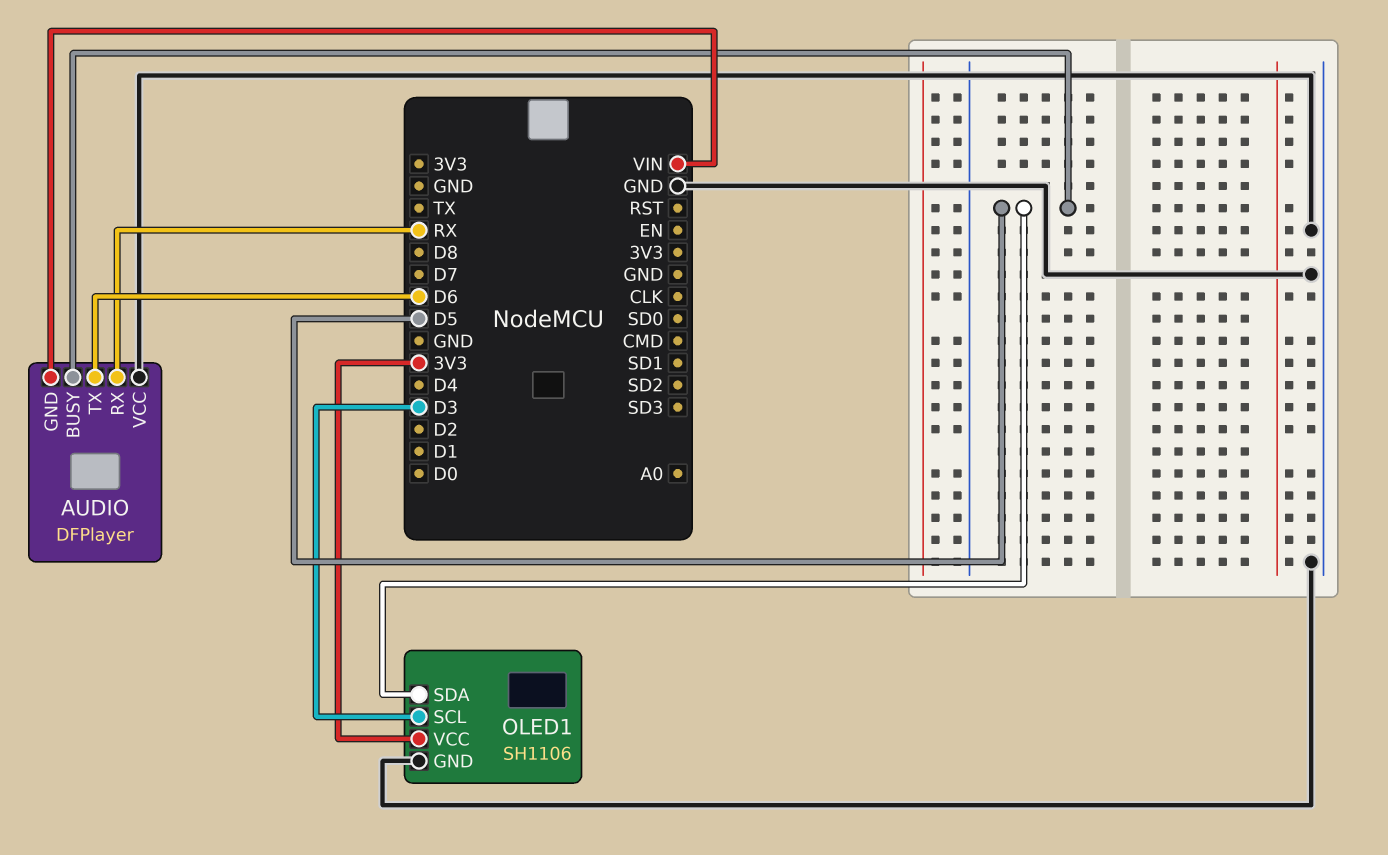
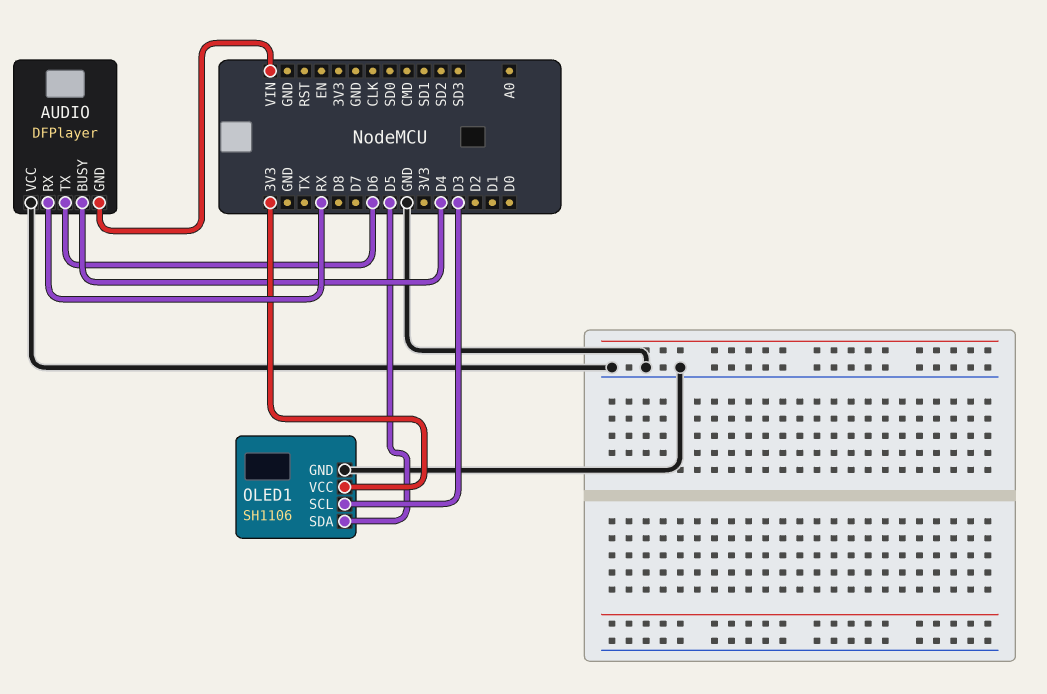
AUDIO pin BUSY: D5 -> D4

